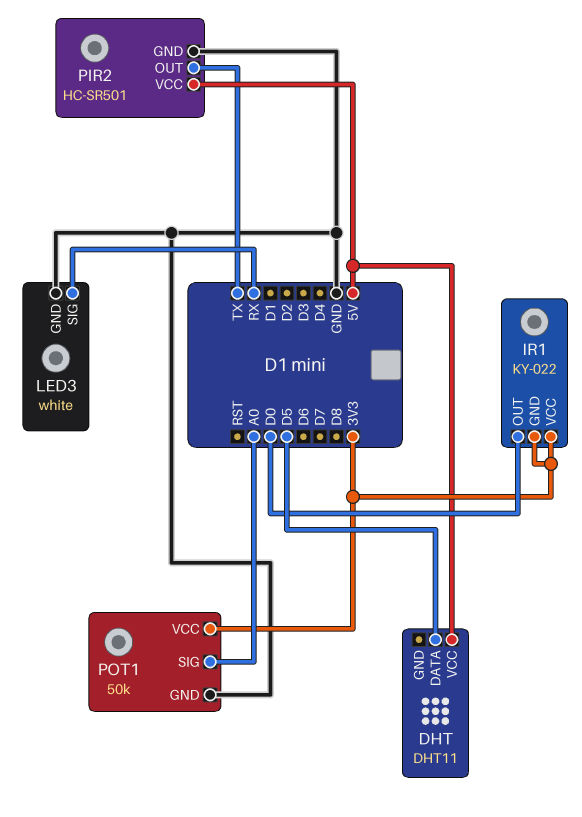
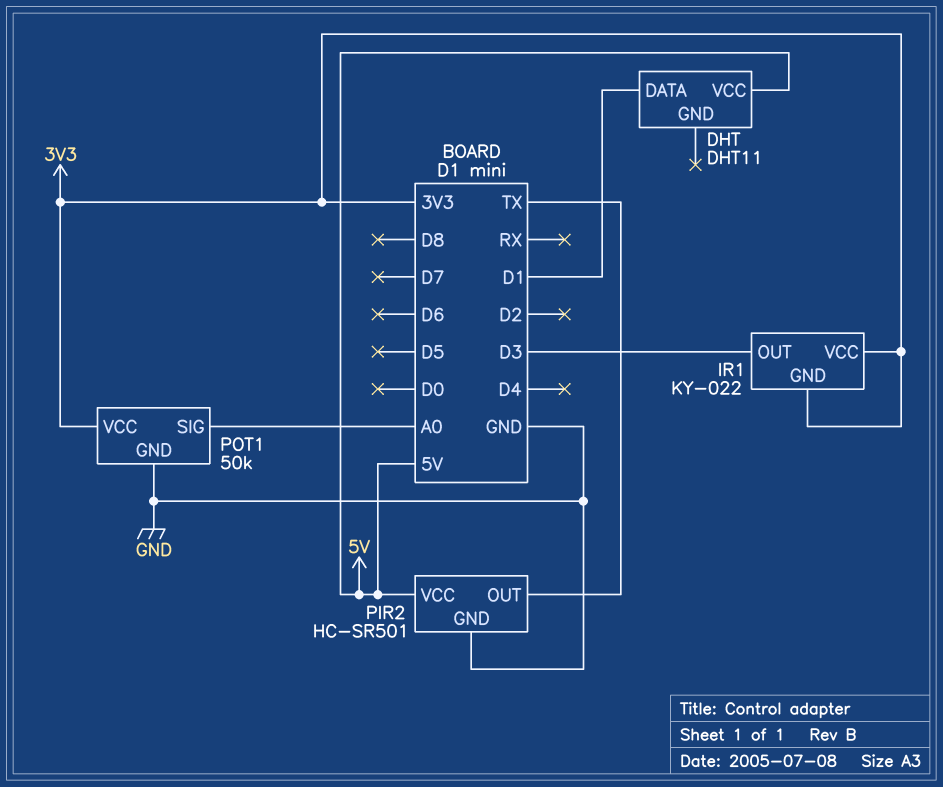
DHT pin DATA: D5 -> D1
IR1 pin OUT: D0 -> D3
LED3: white -> none
LED3 pin GND: GND -> none
LED3 pin SIG: RX -> none

